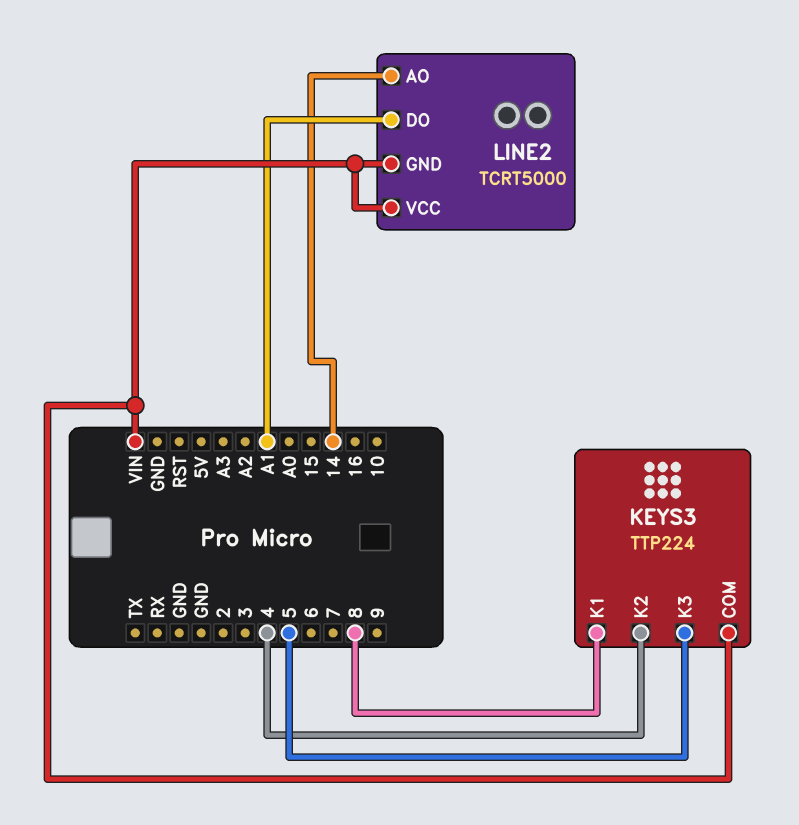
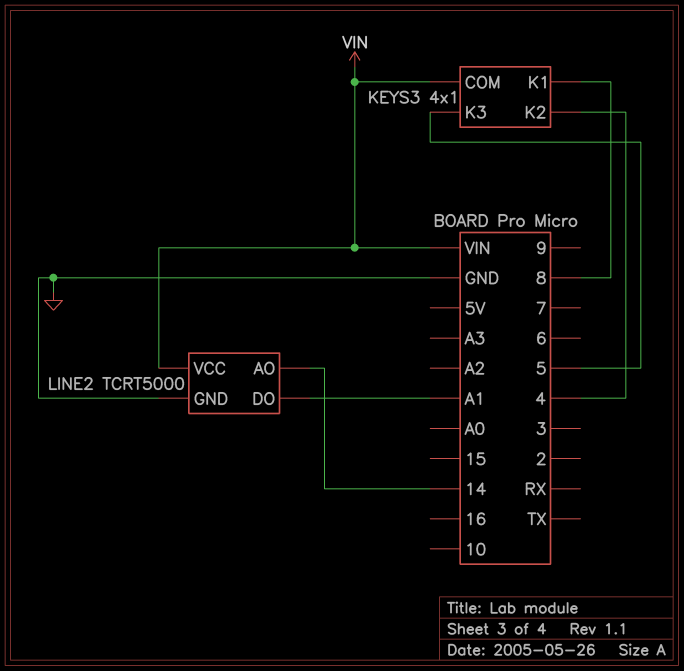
KEYS3: TTP224 -> 4x1
LINE2 pin GND: VIN -> GND

